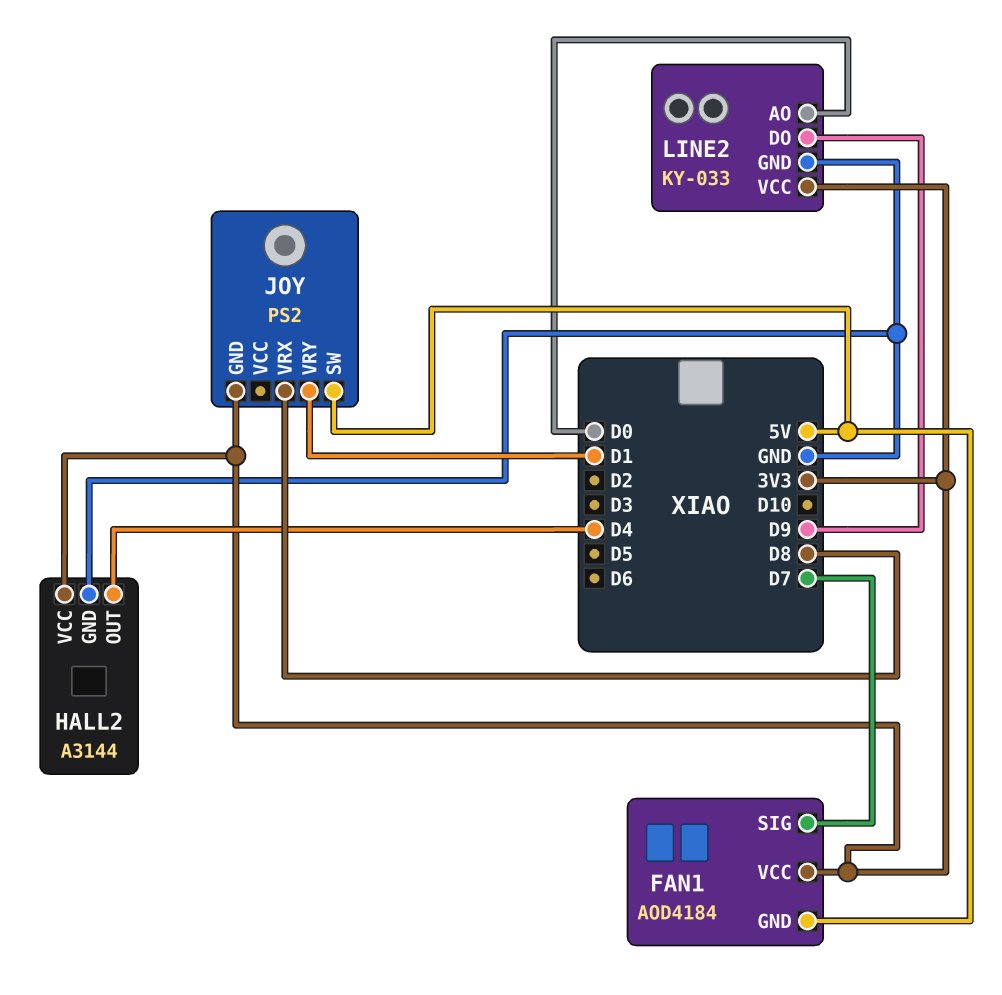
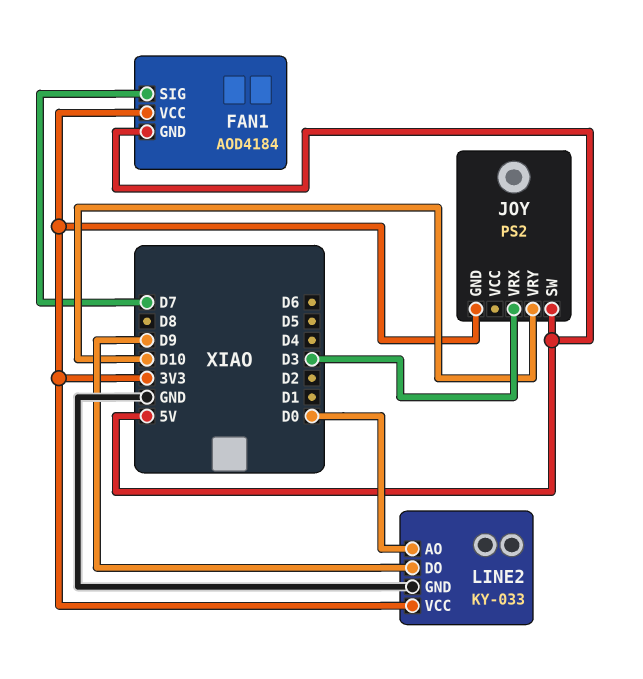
HALL2: A3144 -> none
HALL2 pin GND: GND -> none
HALL2 pin OUT: D4 -> none
HALL2 pin VCC: 3V3 -> none
JOY pin VRX: D8 -> D3
JOY pin VRY: D1 -> D10

